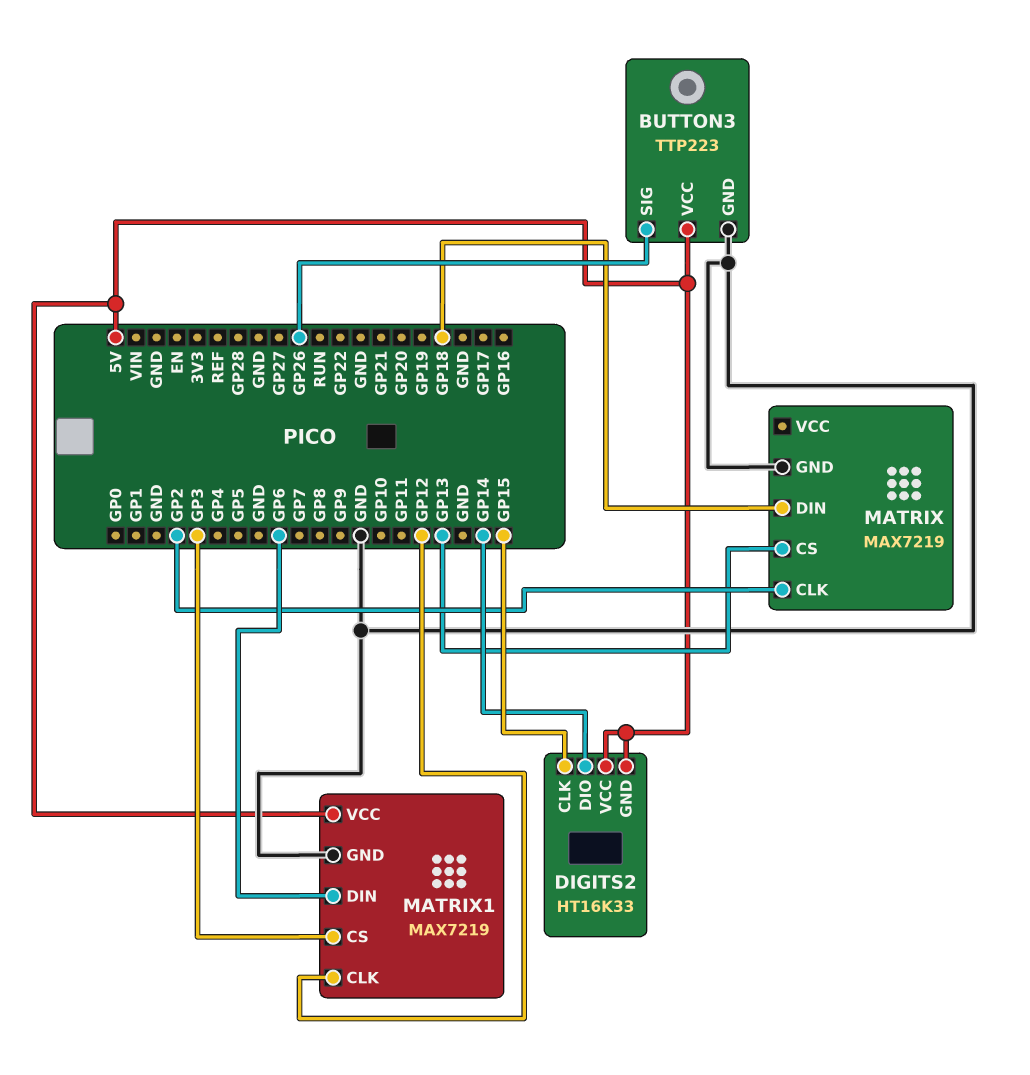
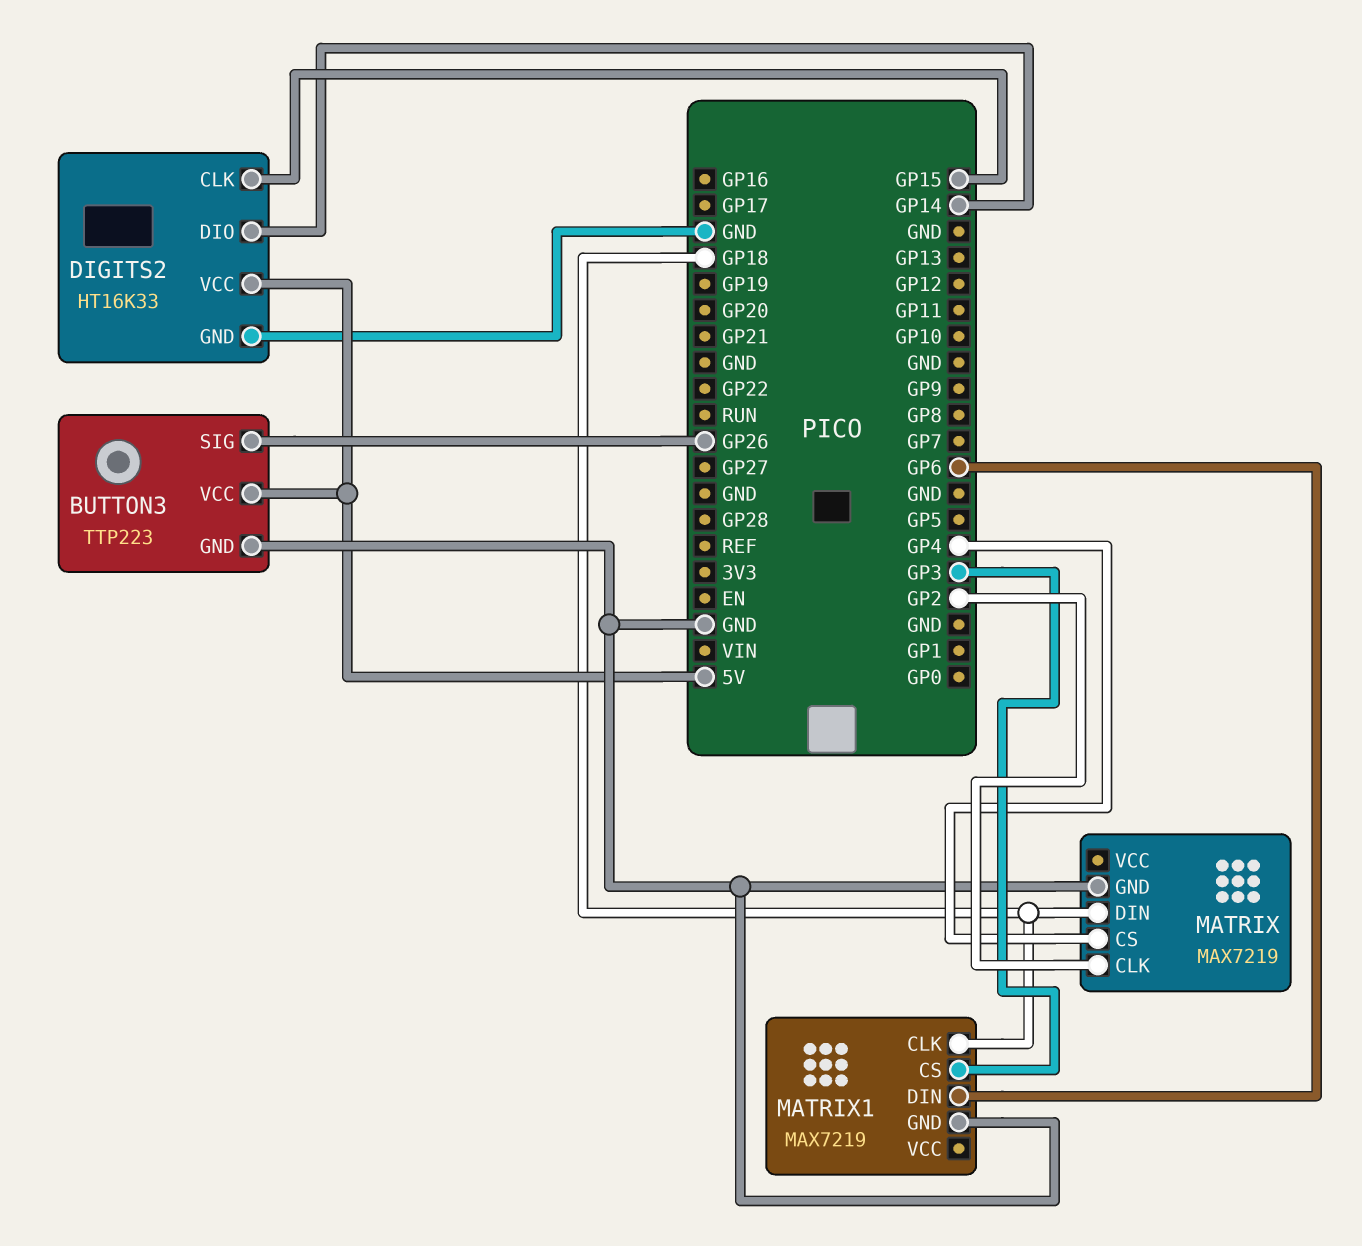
DIGITS2 pin GND: 5V -> GND
MATRIX pin CS: GP13 -> GP4
MATRIX1 pin CLK: GP12 -> GP18
MATRIX1 pin VCC: 5V -> none

